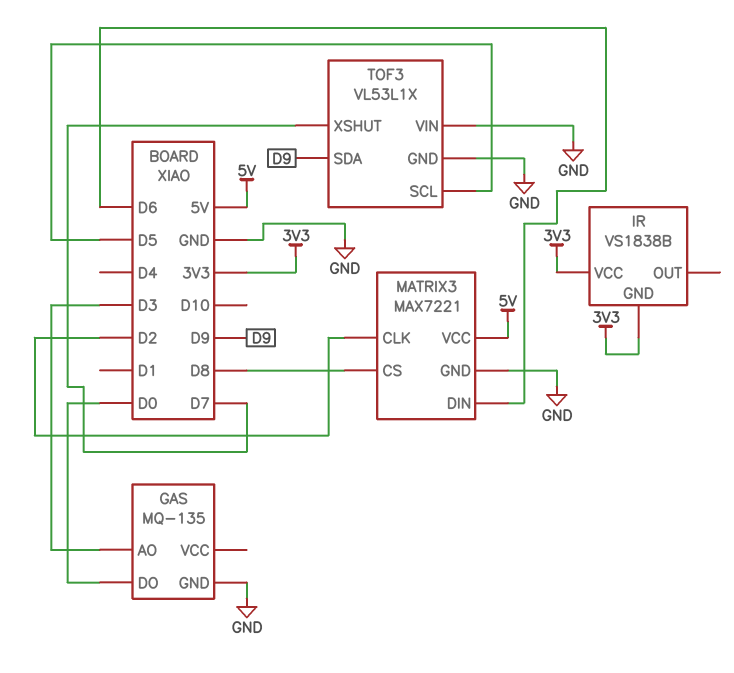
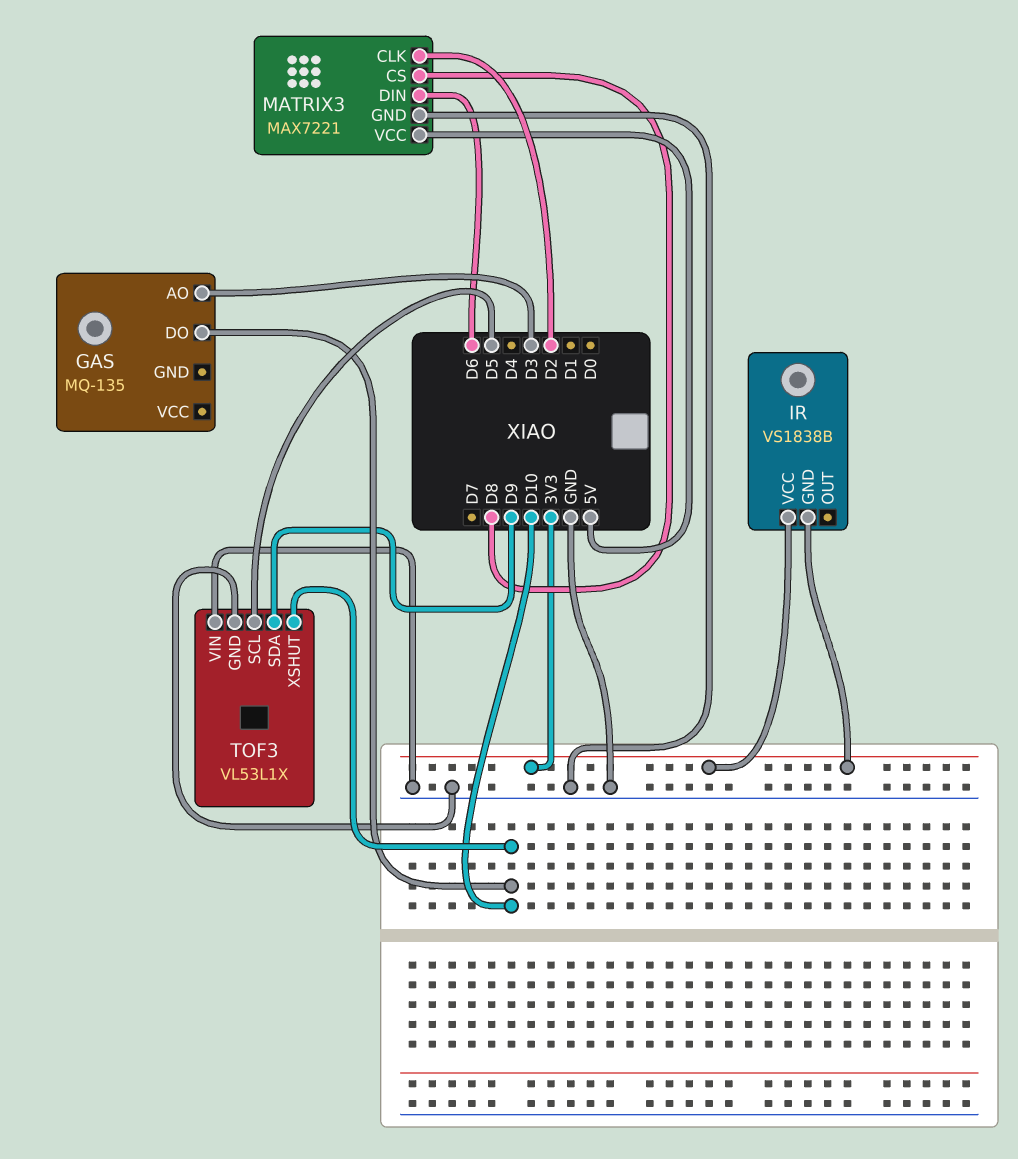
GAS pin DO: D0 -> D10
GAS pin GND: GND -> none
TOF3 pin XSHUT: D7 -> D10

